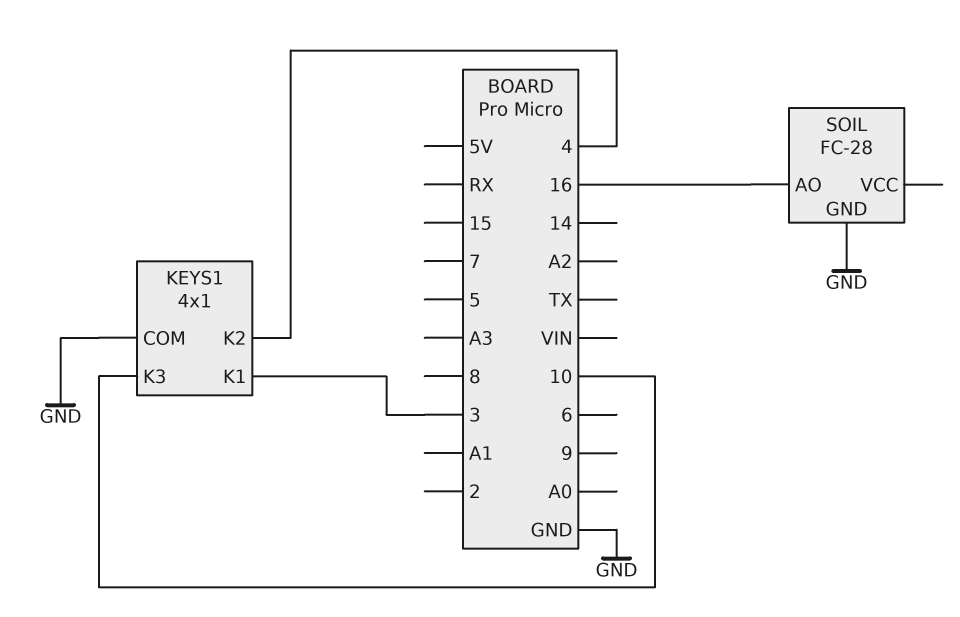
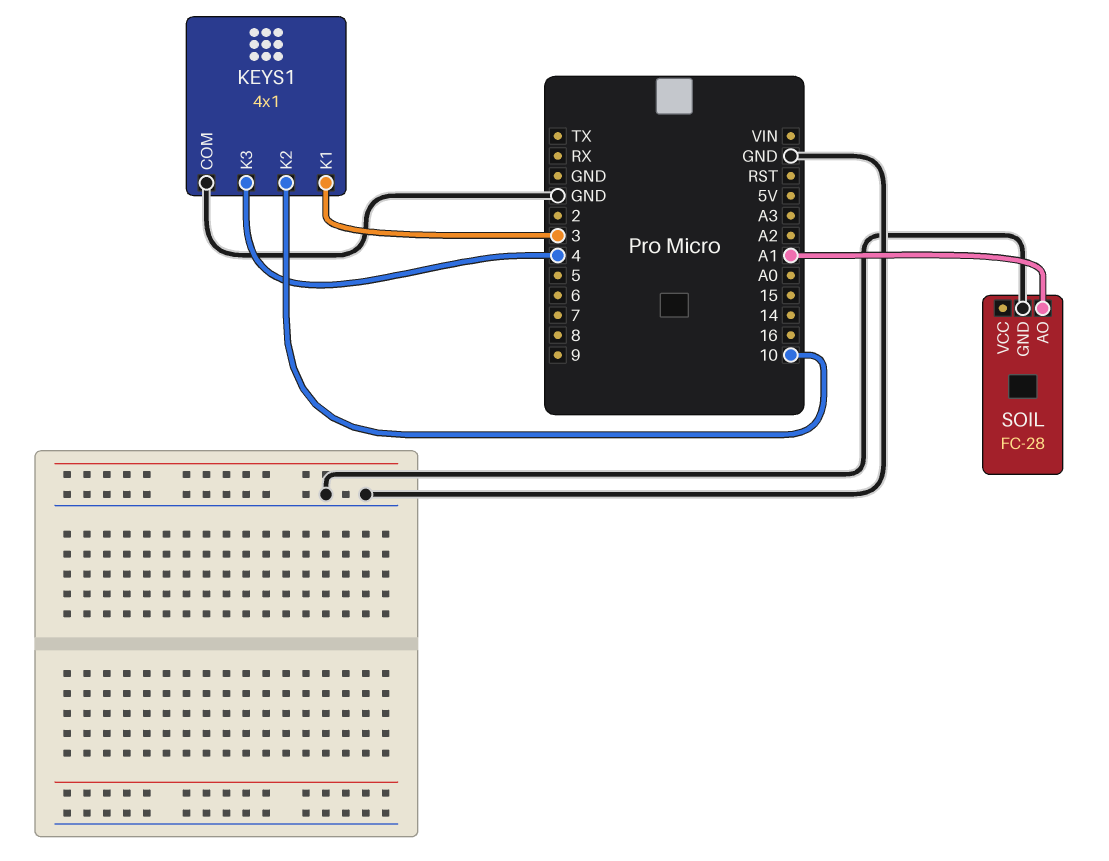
KEYS1 pin K2: 4 -> 10
KEYS1 pin K3: 10 -> 4
SOIL pin AO: 16 -> A1

